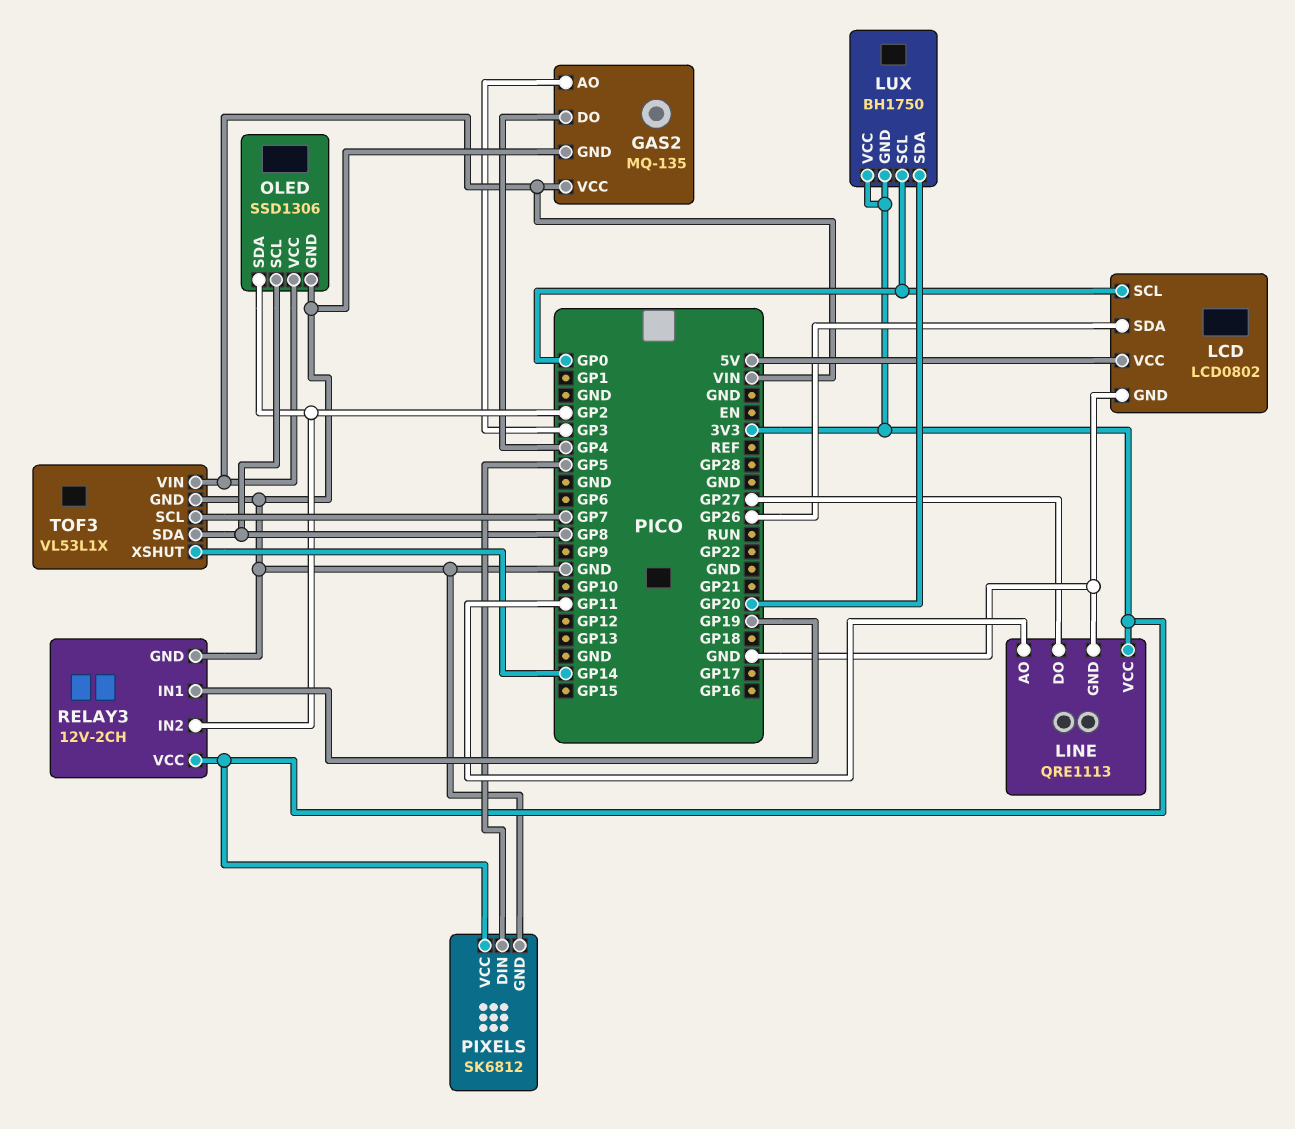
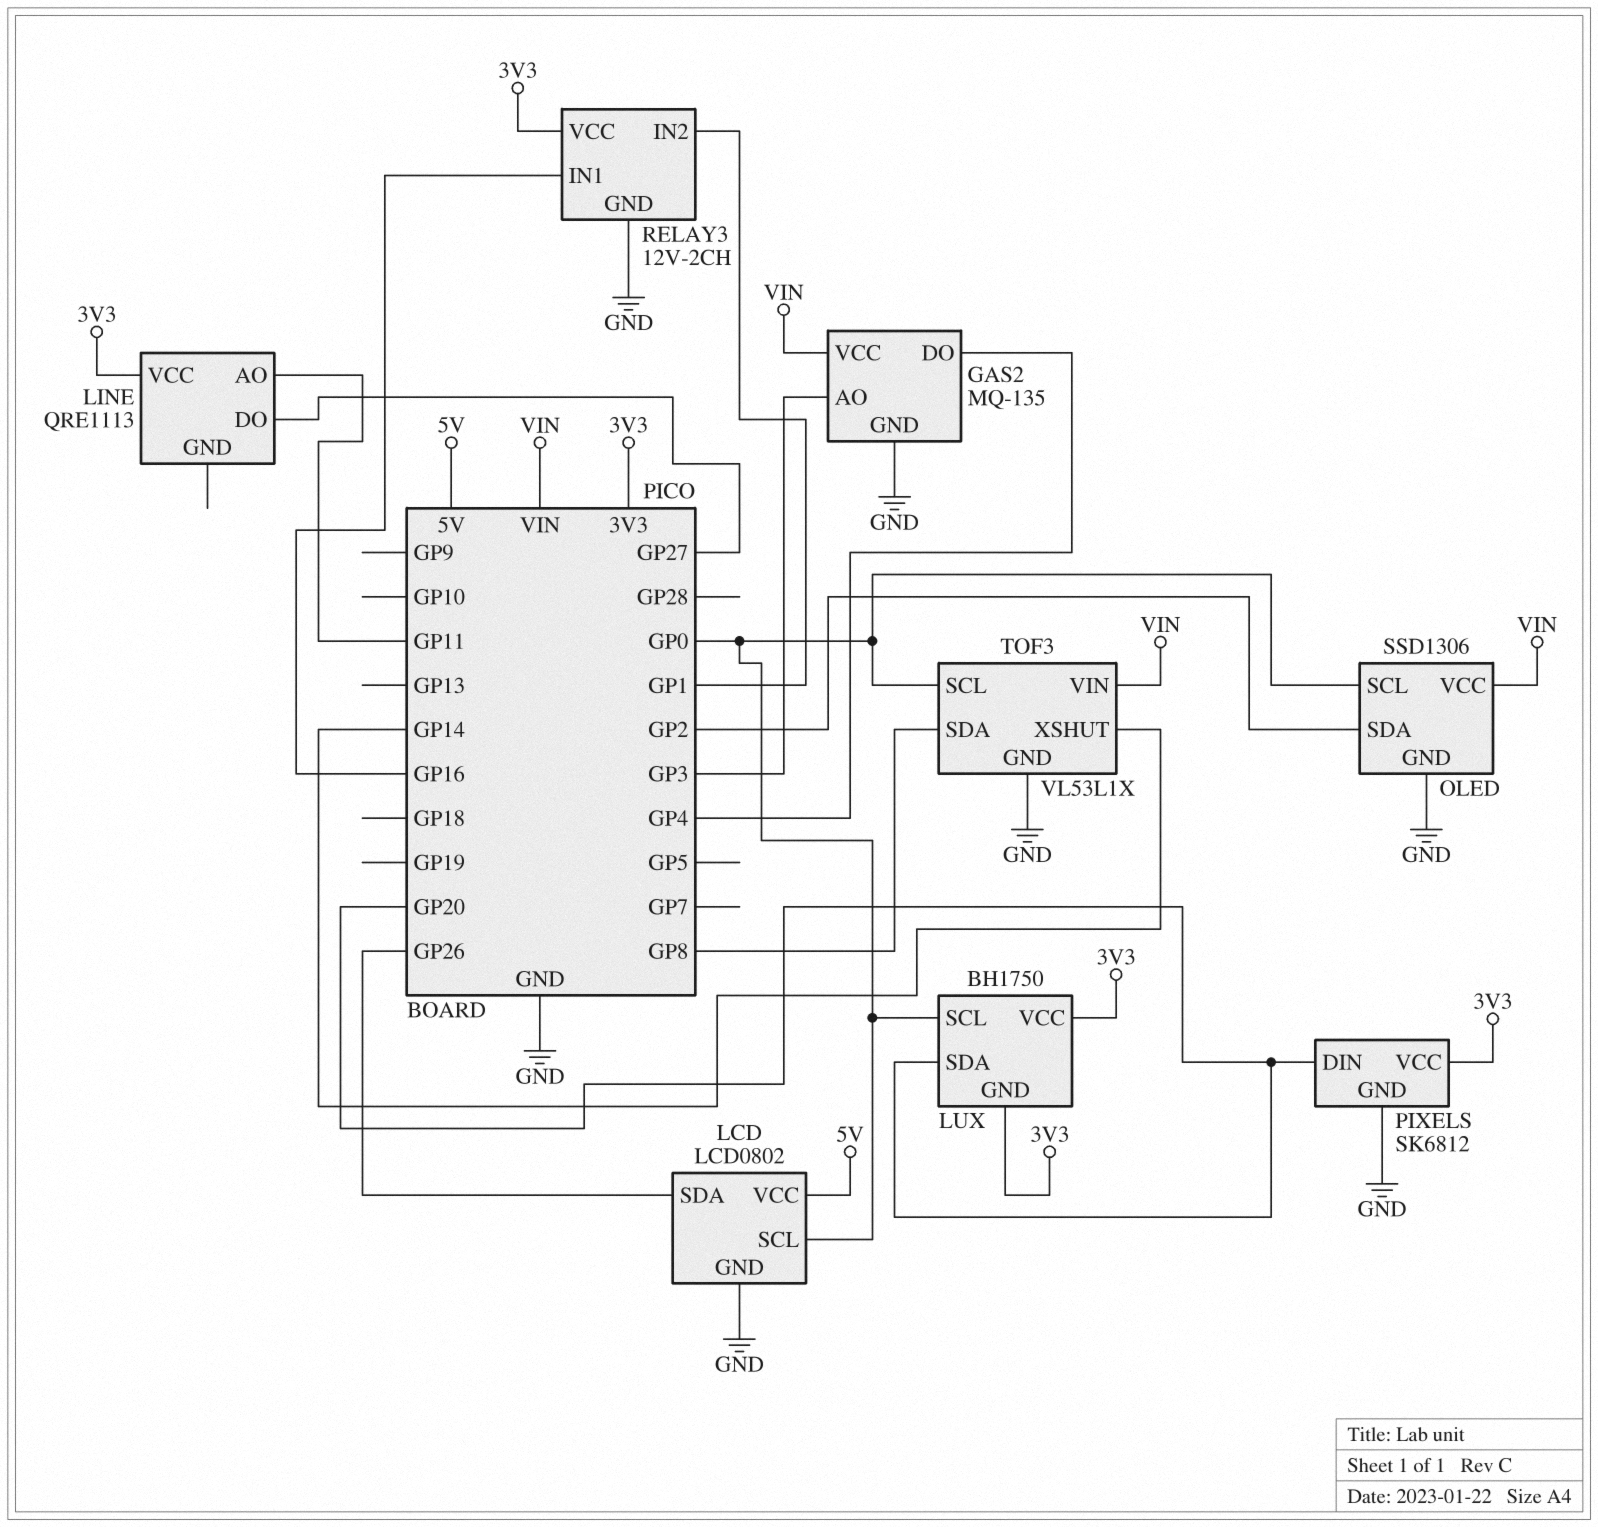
LINE pin GND: GND -> none
OLED pin SCL: GP8 -> GP0
PIXELS pin DIN: GP5 -> GP20
RELAY3 pin IN1: GP19 -> GP16
RELAY3 pin IN2: GP2 -> GP1
TOF3 pin SCL: GP7 -> GP0

